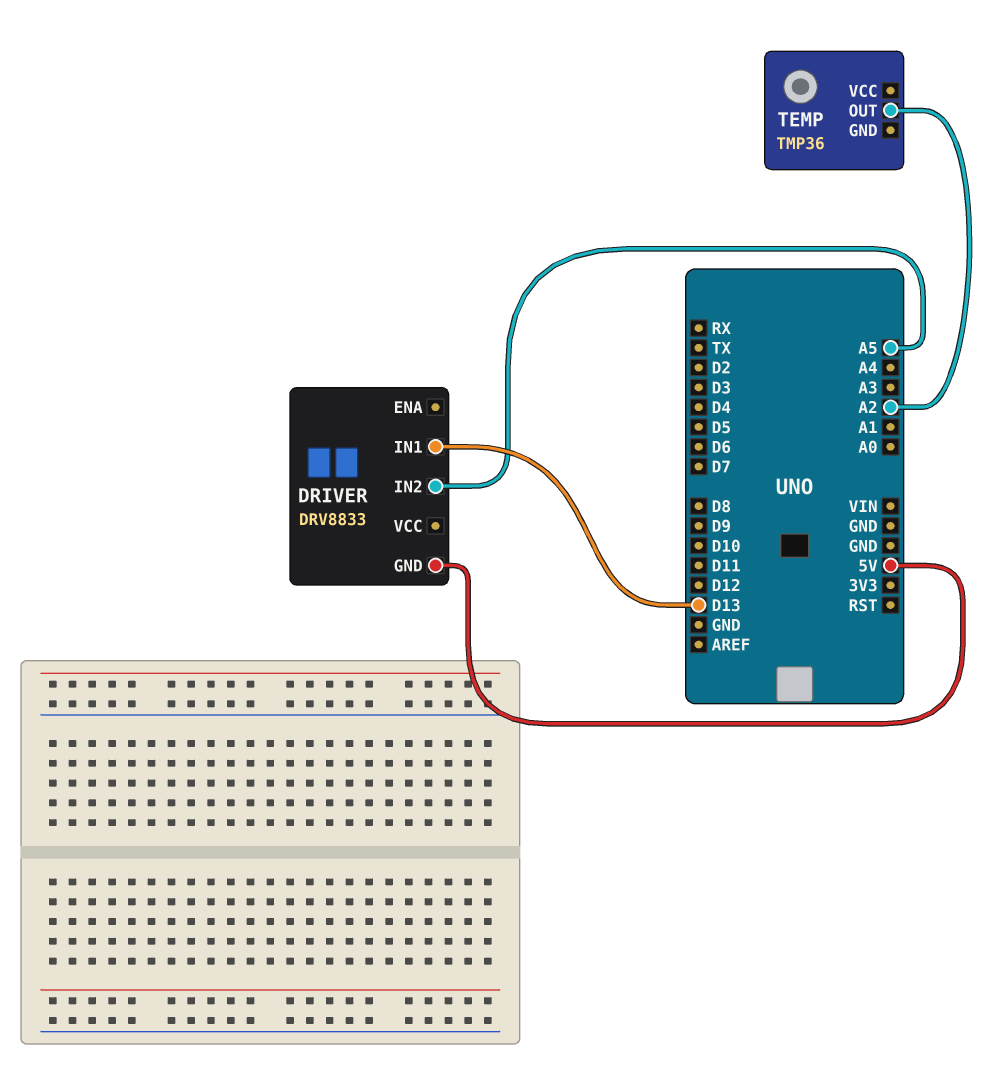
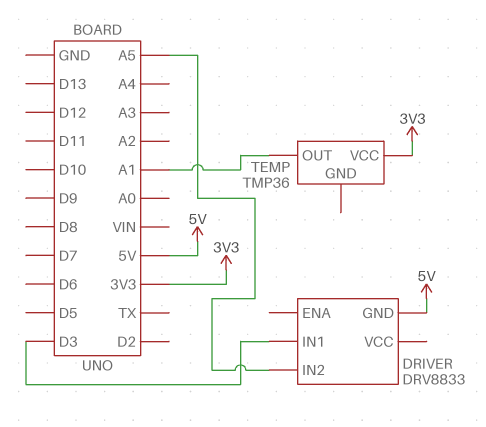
DRIVER pin IN1: D13 -> D3
TEMP pin OUT: A2 -> A1
TEMP pin VCC: none -> 3V3

